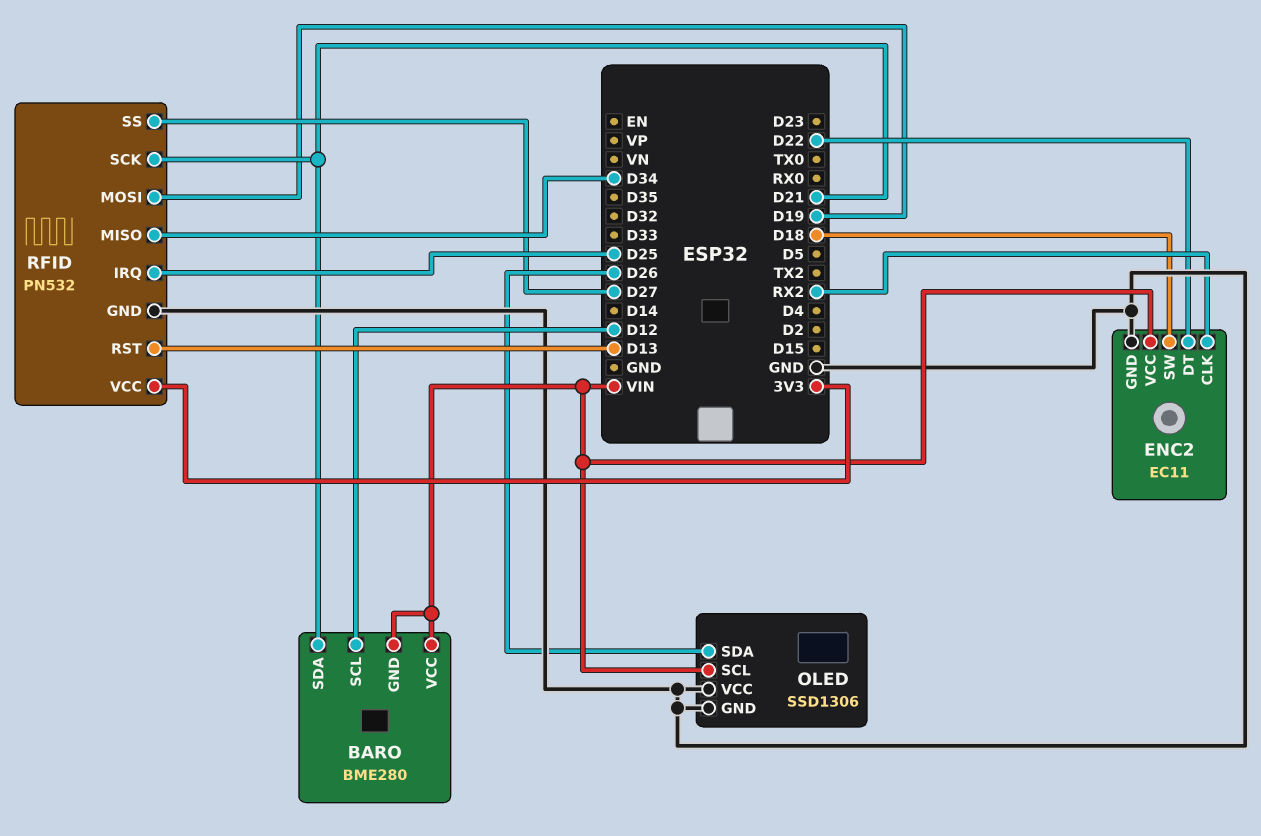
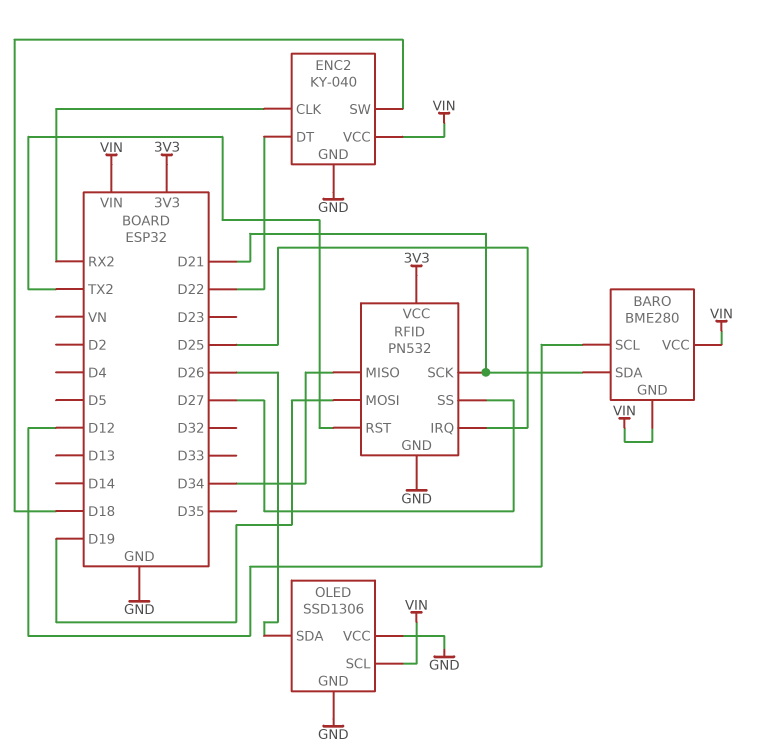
ENC2: EC11 -> KY-040
RFID pin RST: D13 -> TX2

